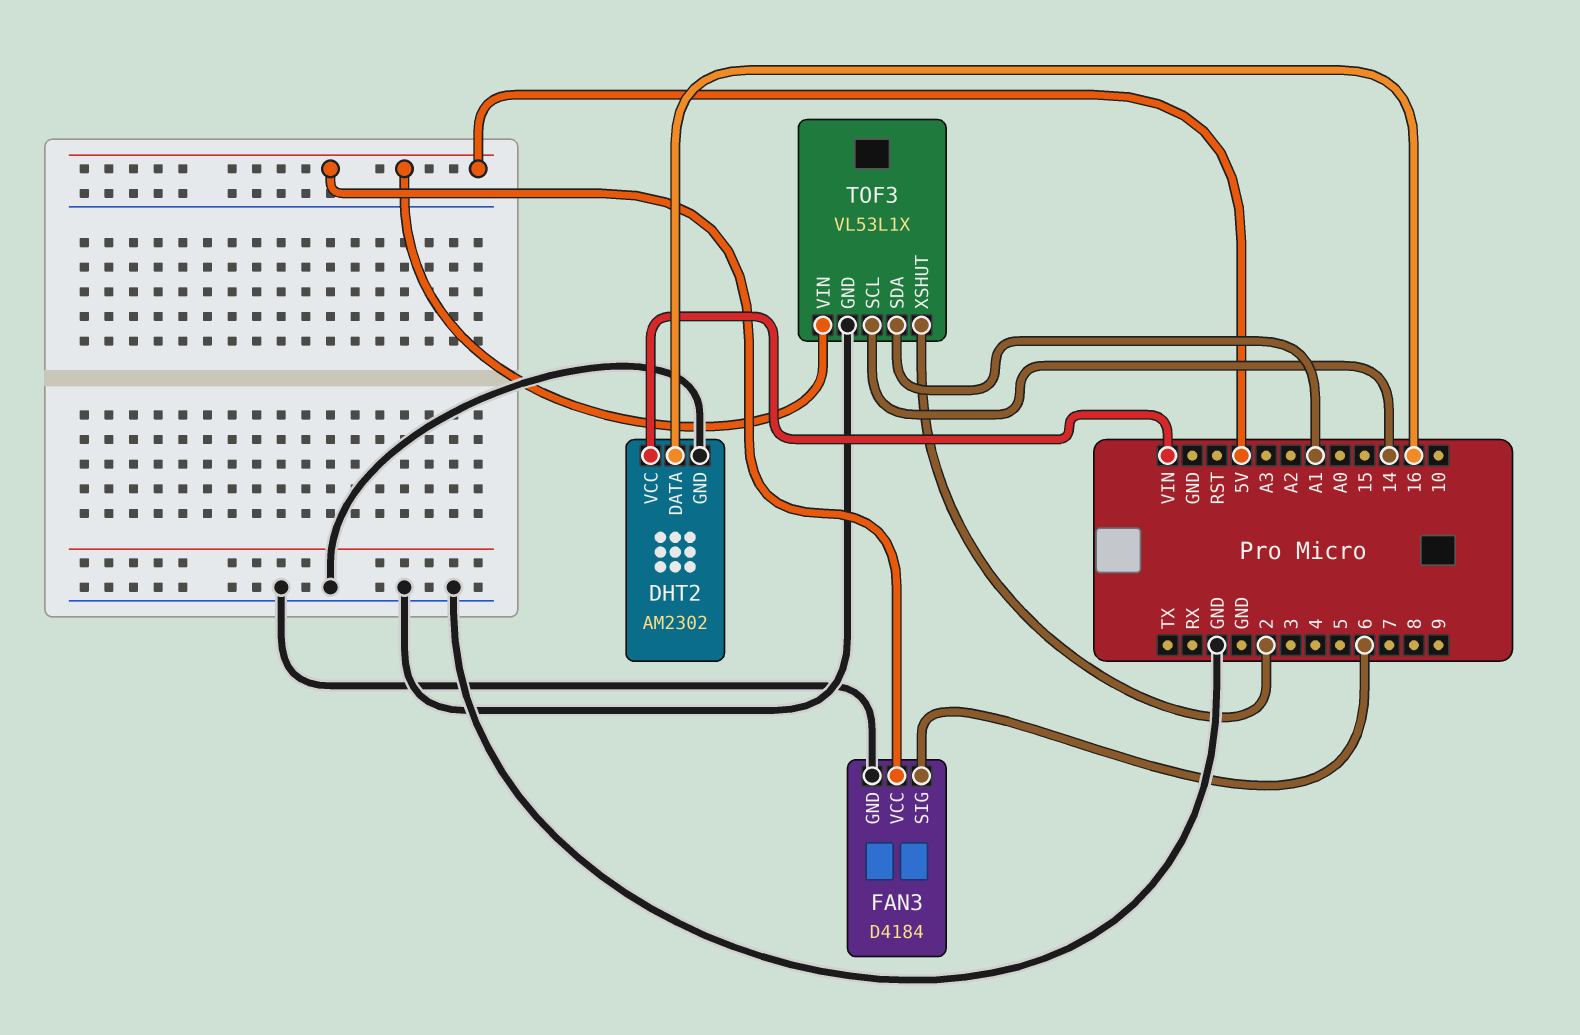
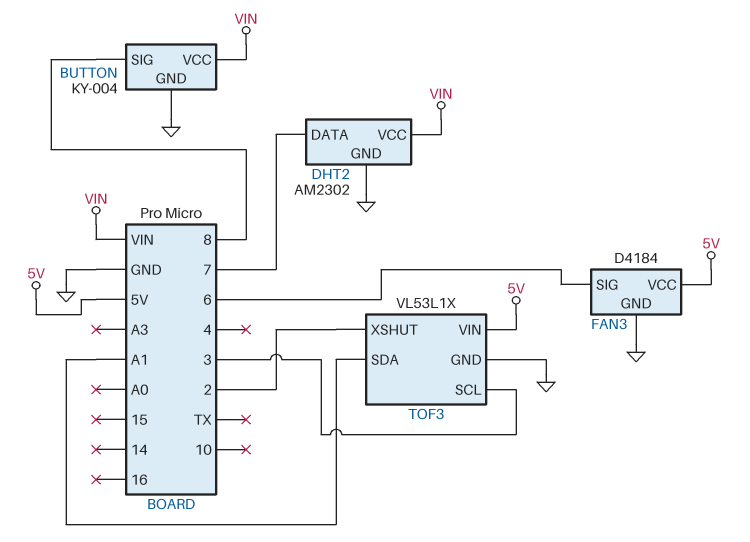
BUTTON: none -> KY-004
BUTTON pin GND: none -> GND
BUTTON pin SIG: none -> 8
BUTTON pin VCC: none -> VIN
DHT2 pin DATA: 16 -> 7
TOF3 pin SCL: 14 -> 3

